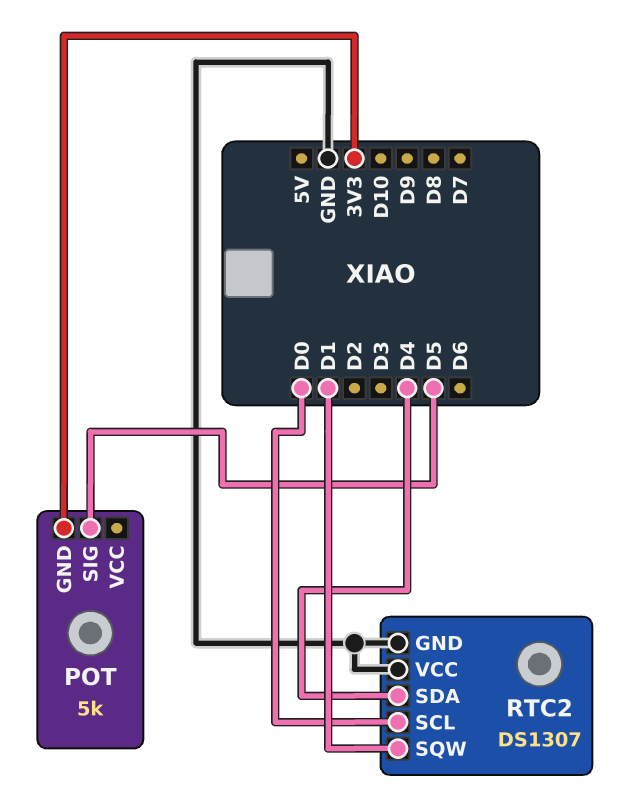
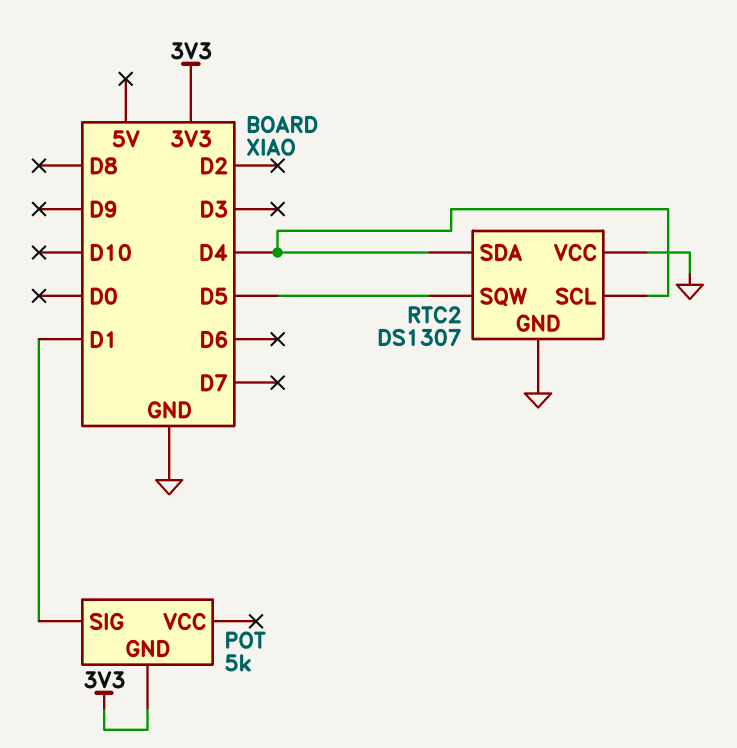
POT pin SIG: D5 -> D1
RTC2 pin SCL: D0 -> D4
RTC2 pin SQW: D1 -> D5

